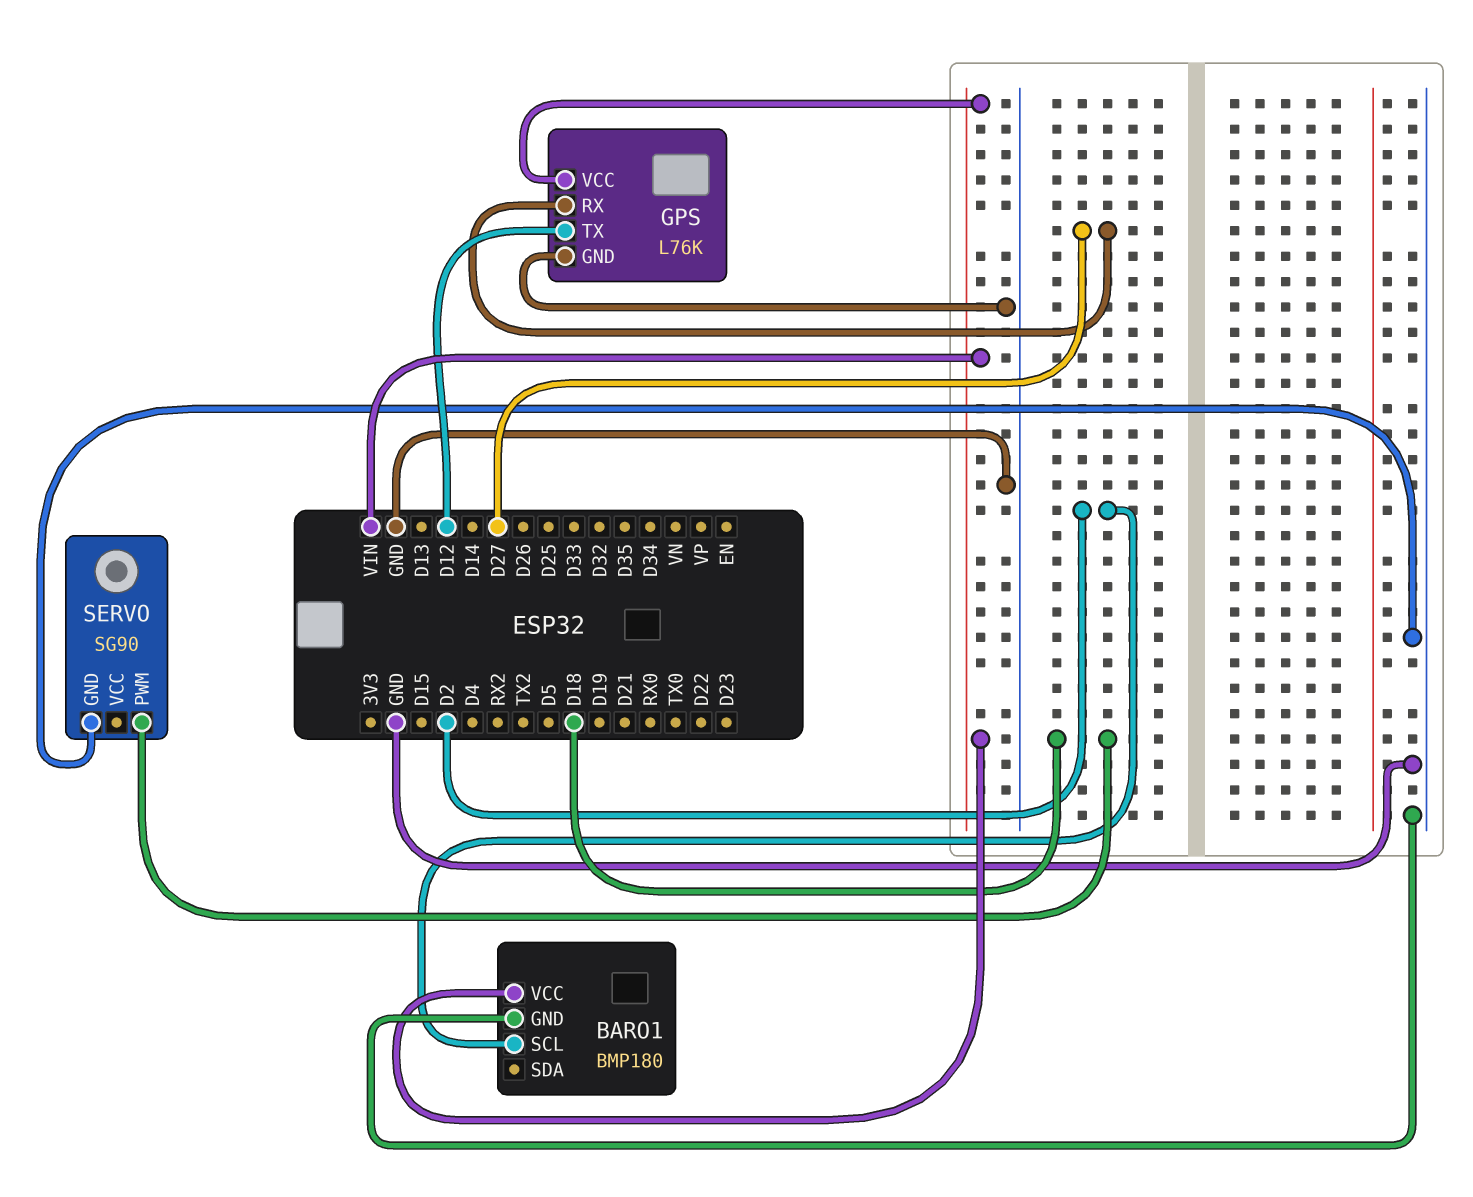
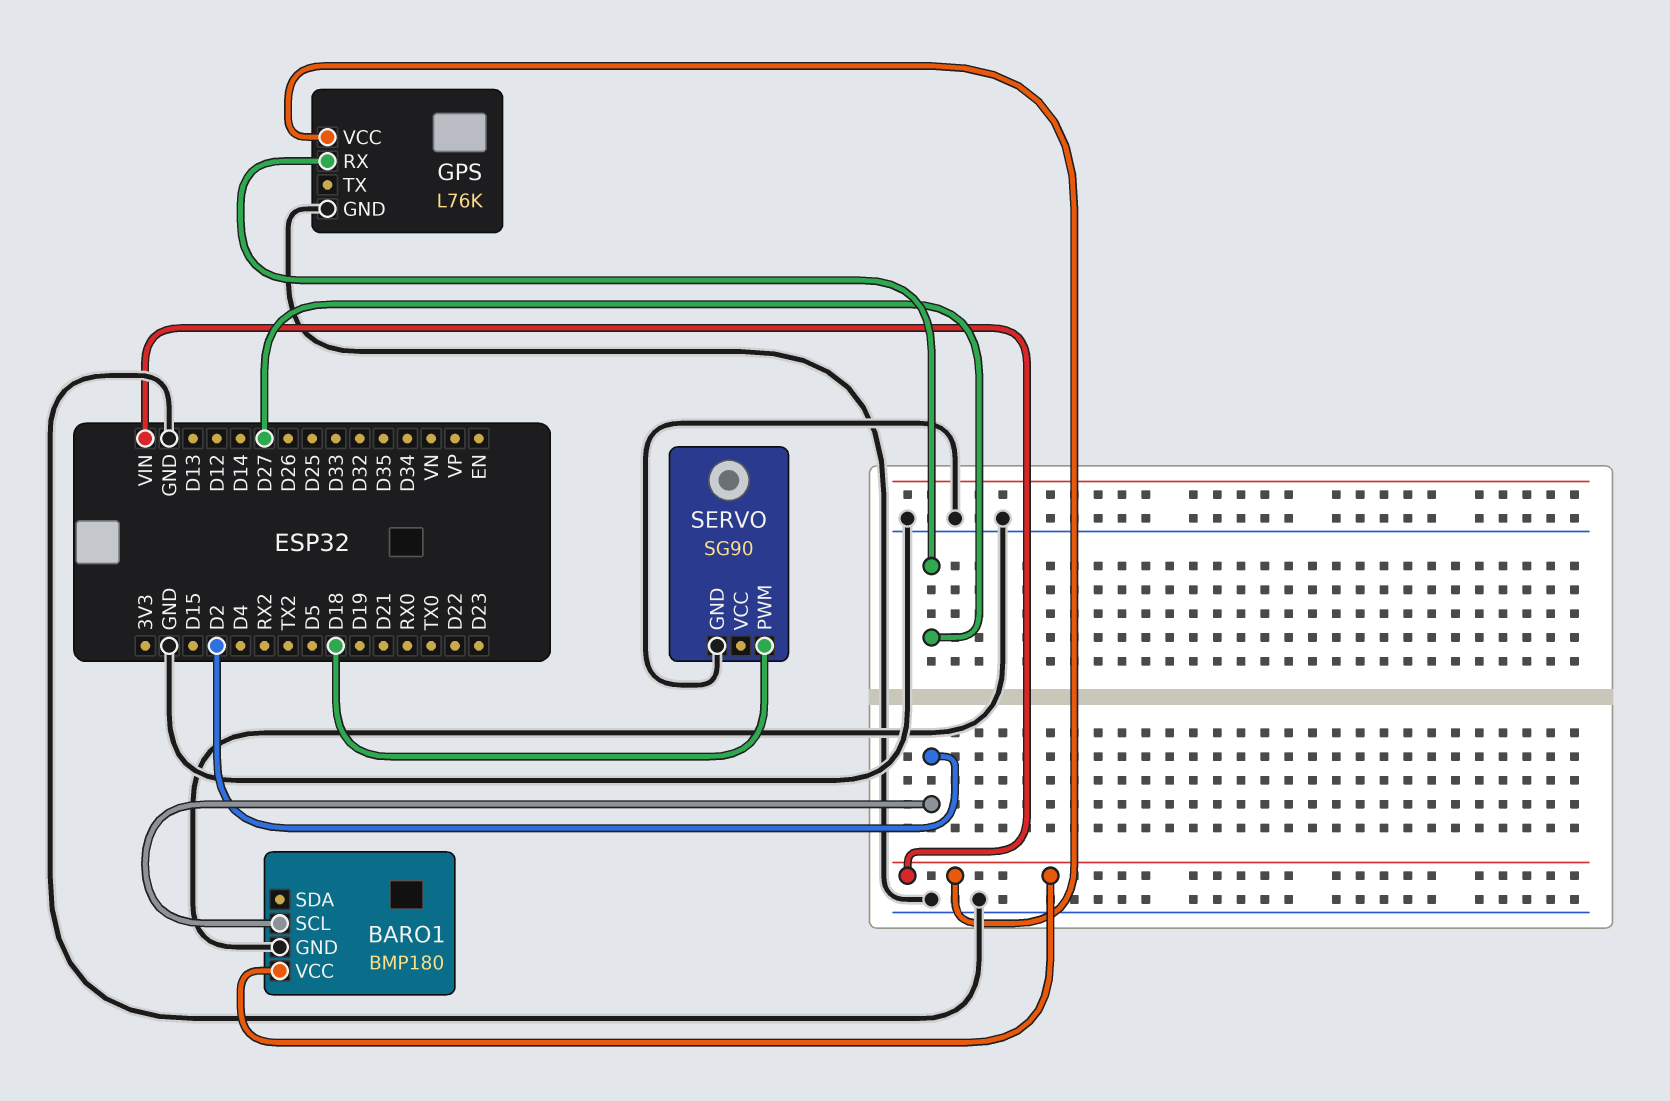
GPS pin TX: D12 -> none

